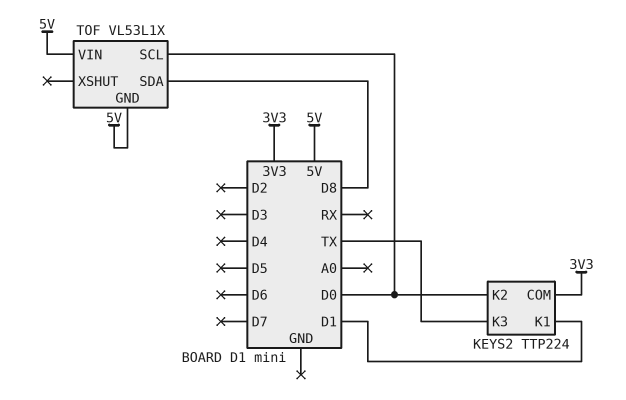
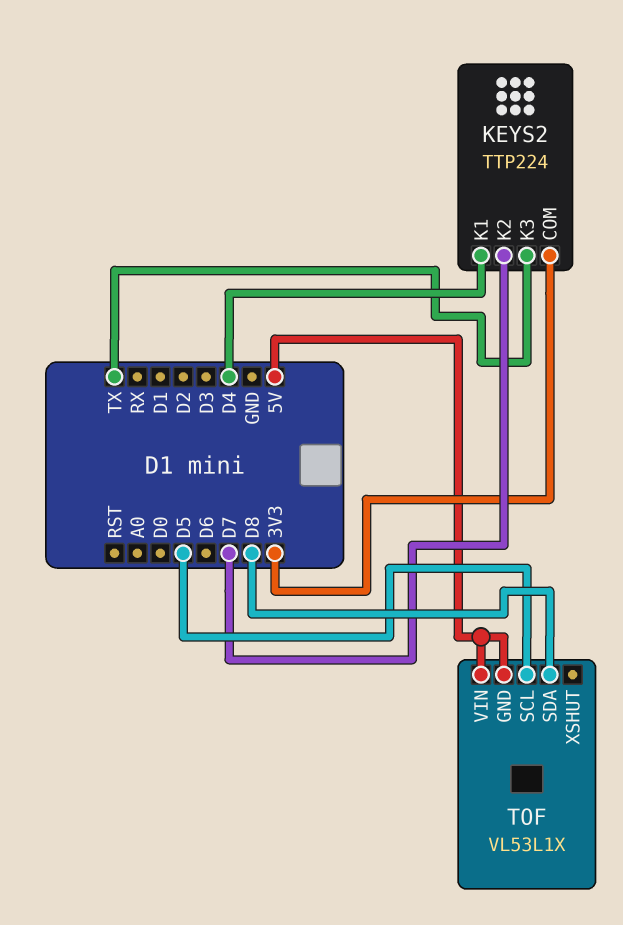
KEYS2 pin K1: D1 -> D4
KEYS2 pin K2: D0 -> D7
TOF pin SCL: D0 -> D5

